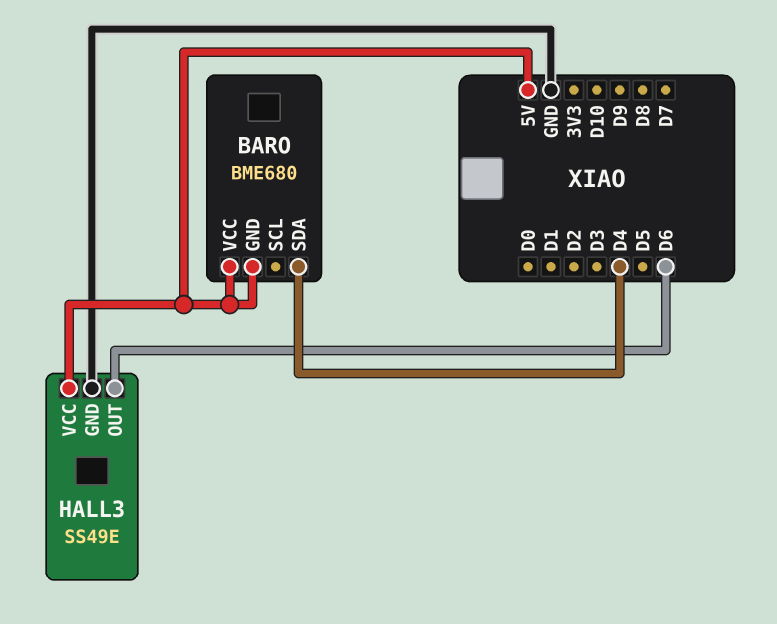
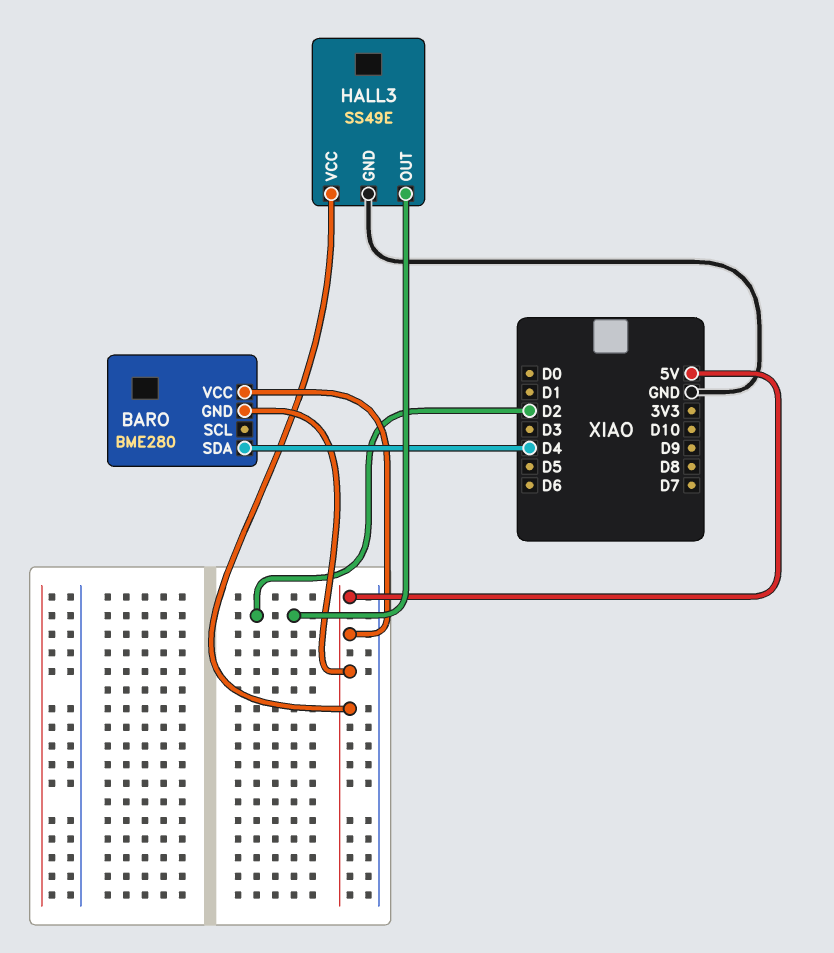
BARO: BME680 -> BME280
HALL3 pin OUT: D6 -> D2

